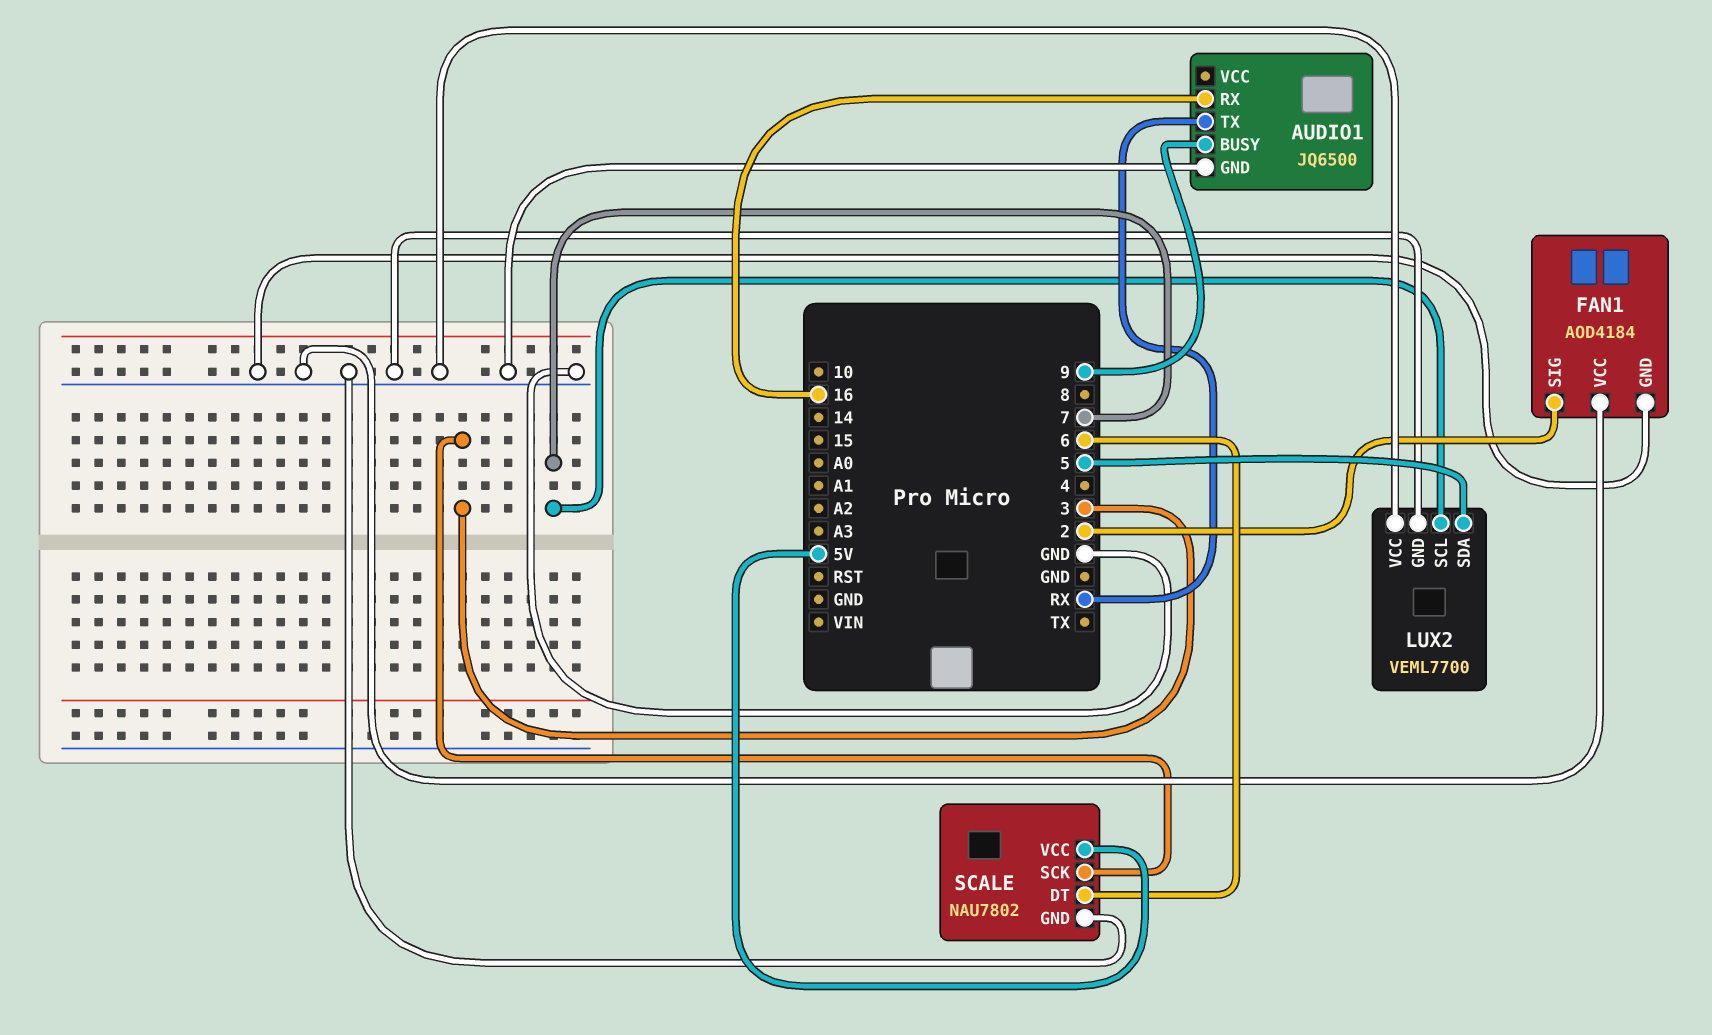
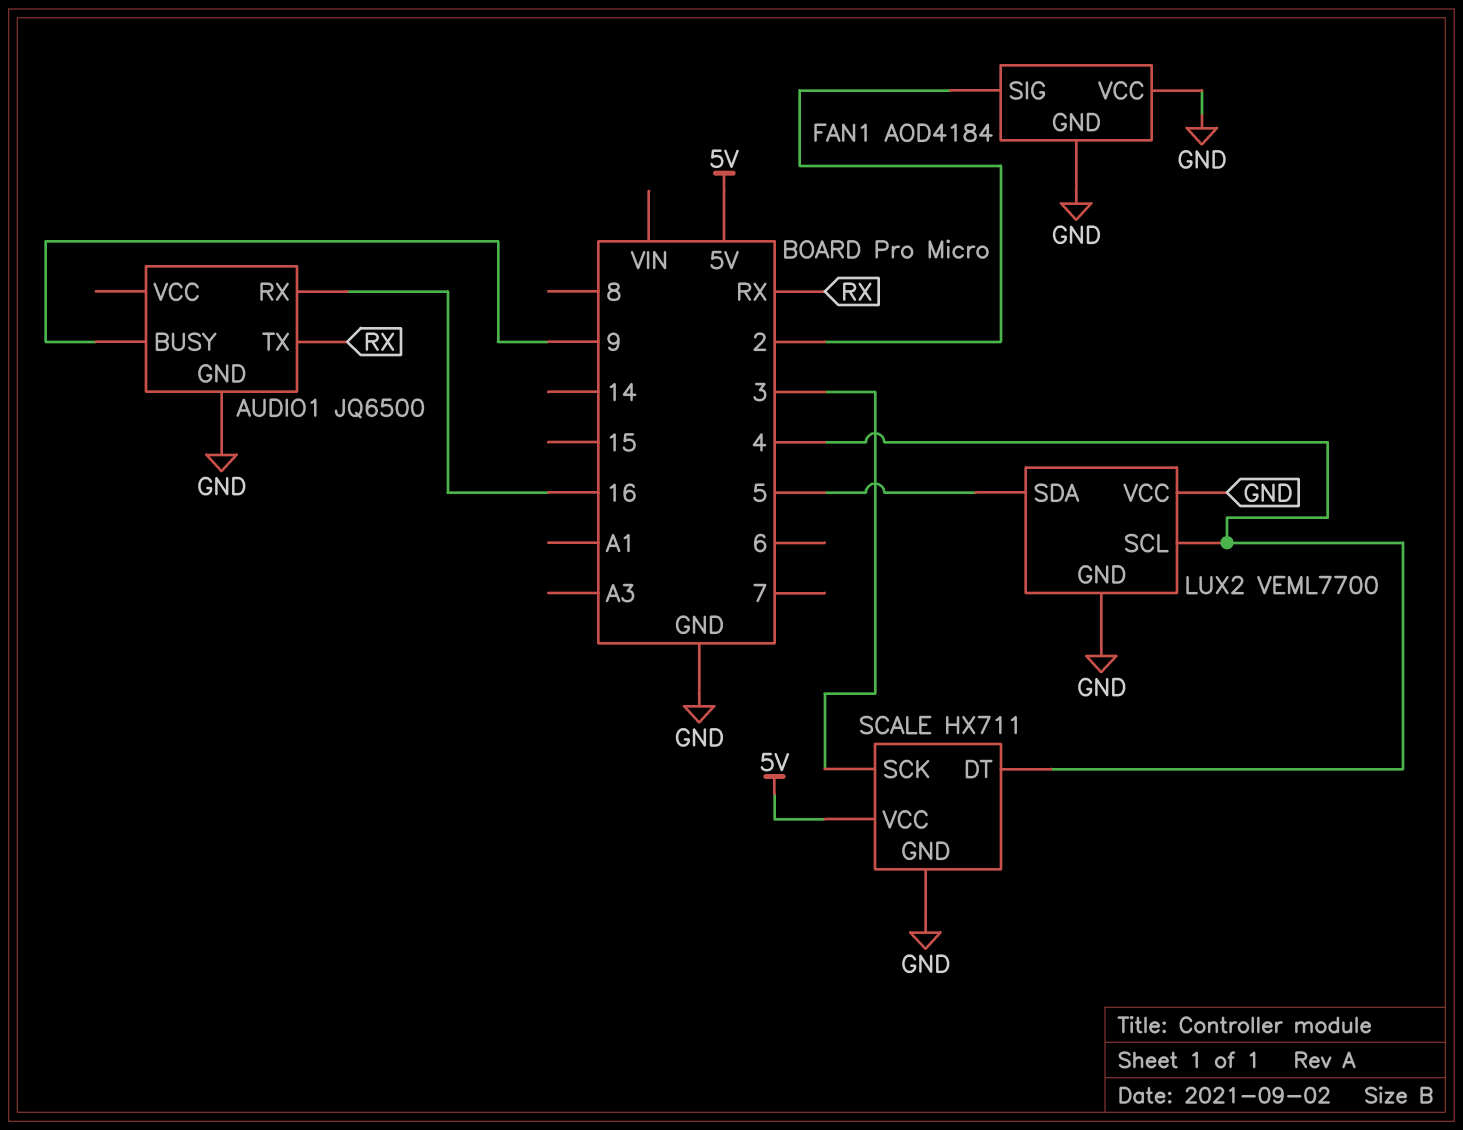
LUX2 pin SCL: 7 -> 4
SCALE: NAU7802 -> HX711
SCALE pin DT: 6 -> 4

